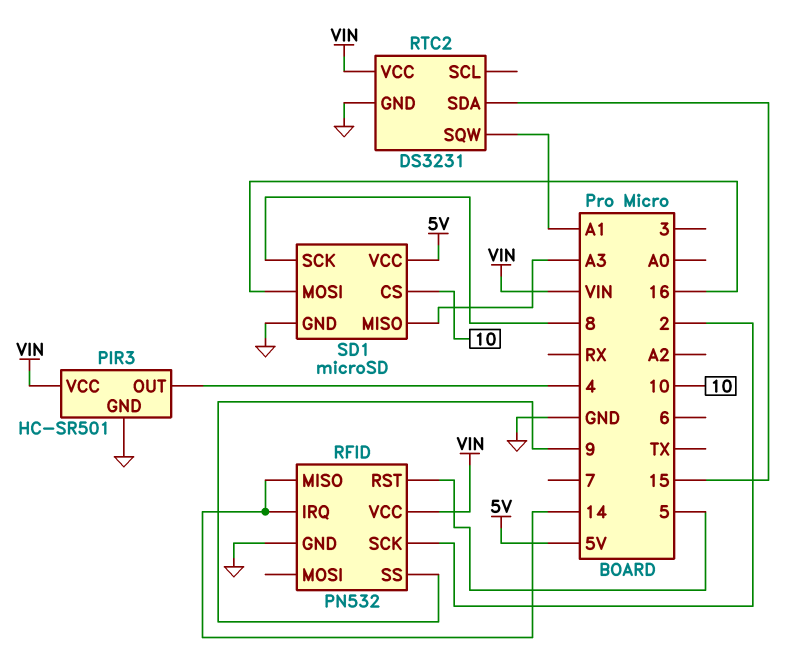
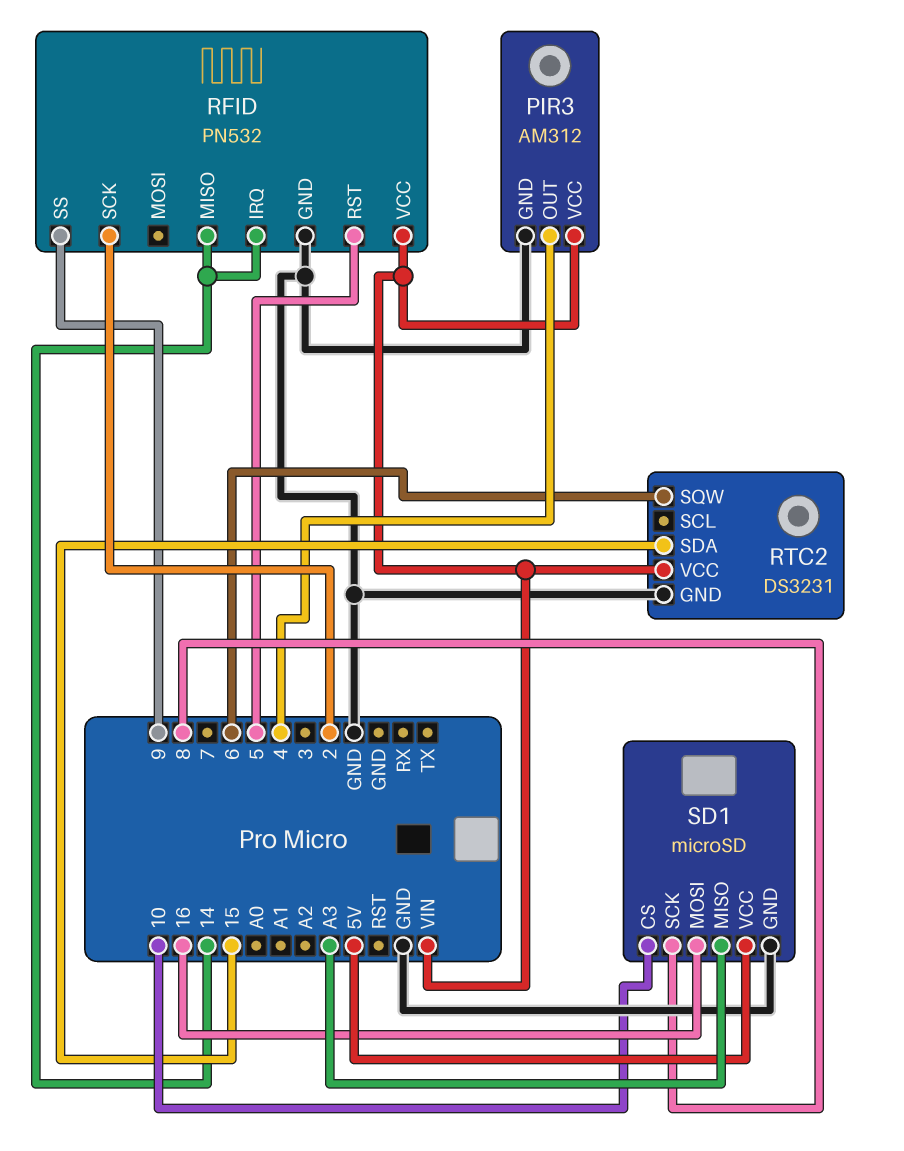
PIR3: HC-SR501 -> AM312
RTC2 pin SQW: A1 -> 6

